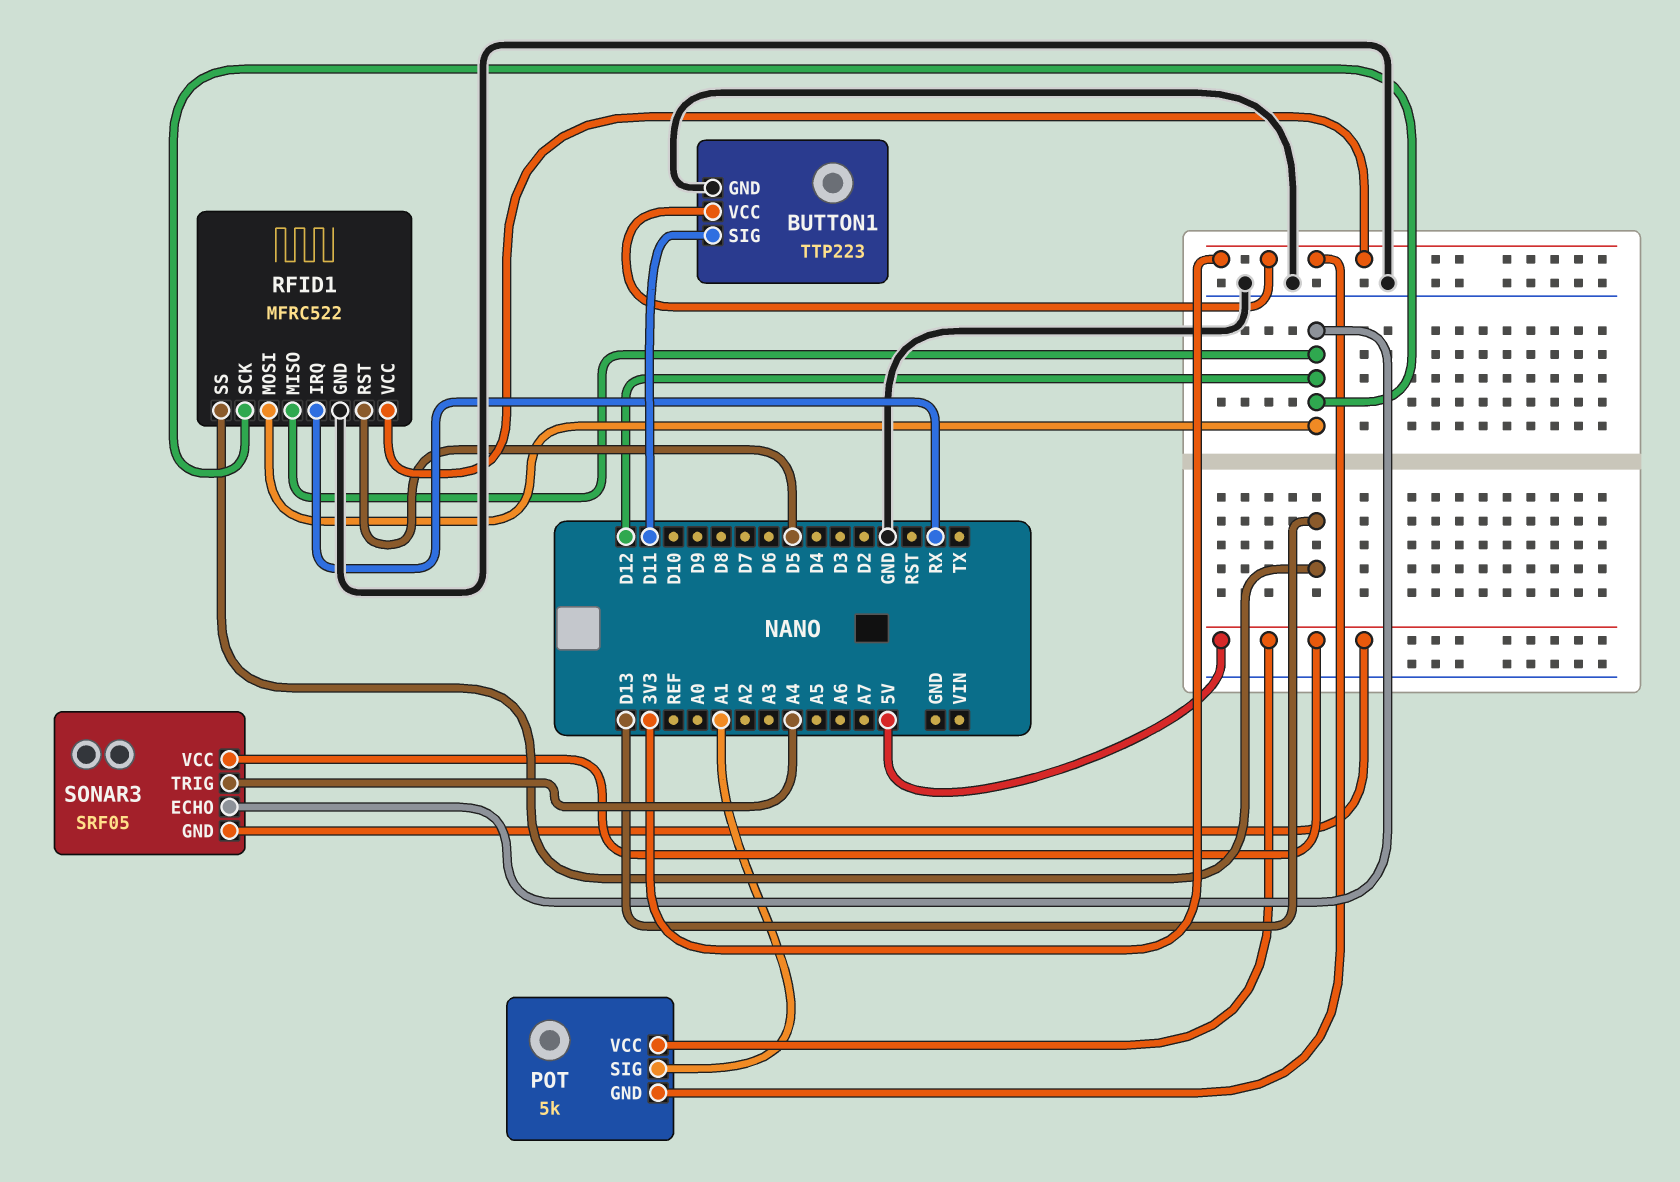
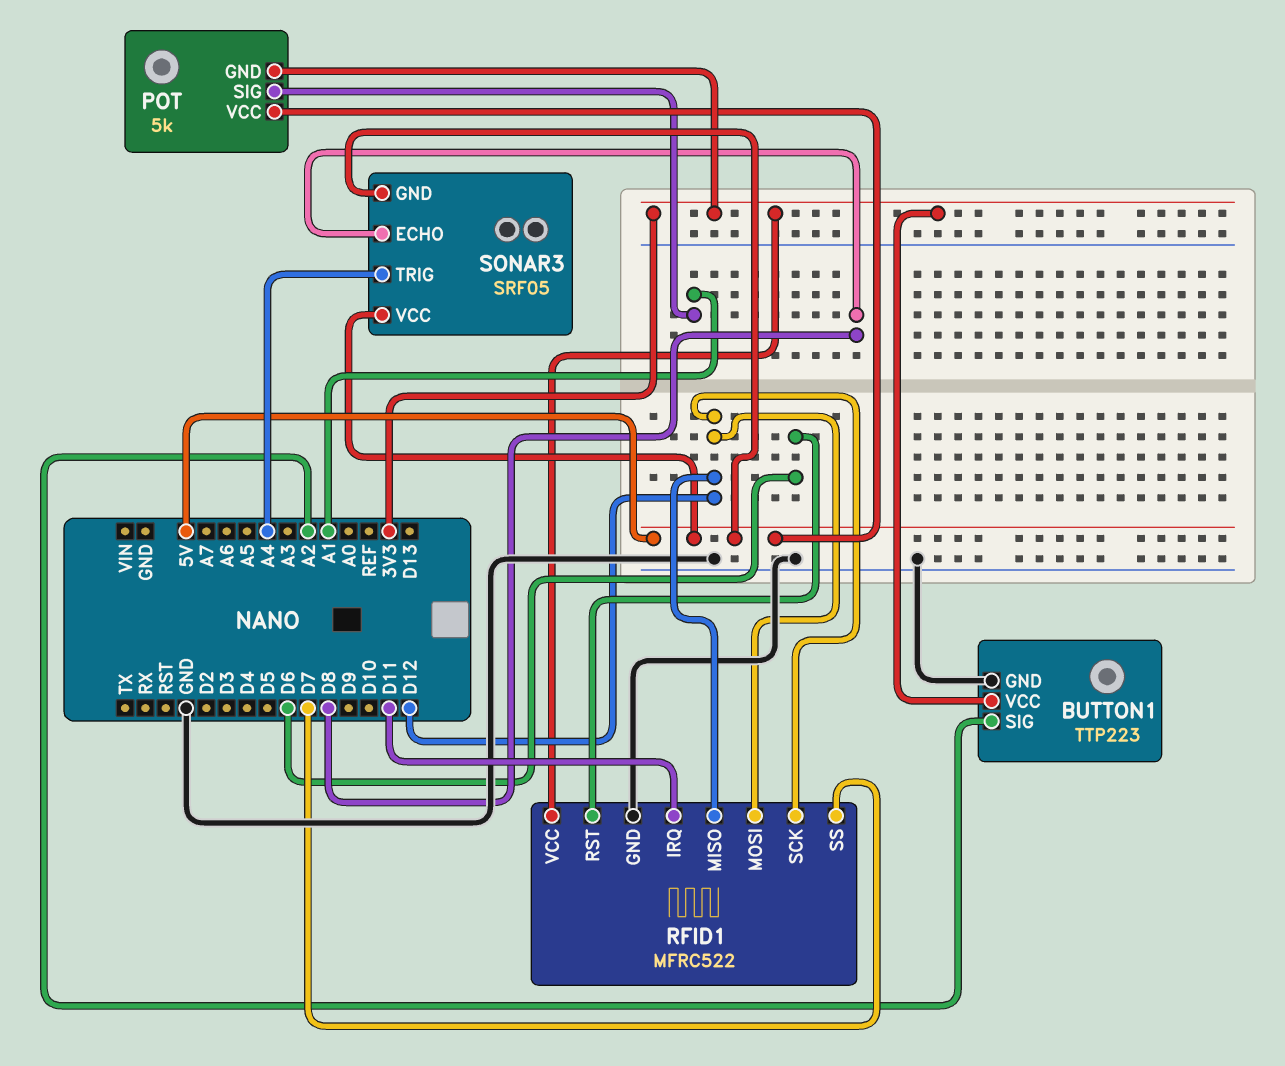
BUTTON1 pin SIG: D11 -> A2
RFID1 pin IRQ: RX -> D11
RFID1 pin RST: D5 -> D6
RFID1 pin SS: D13 -> D7
SONAR3 pin ECHO: D12 -> D8

